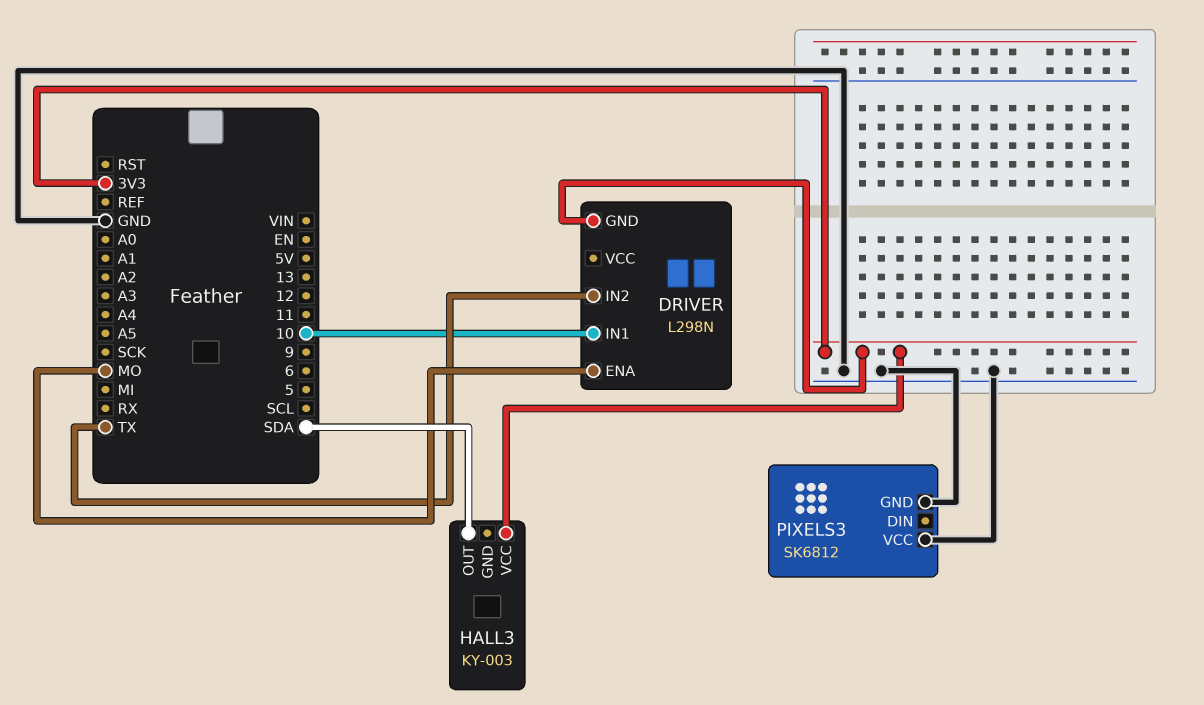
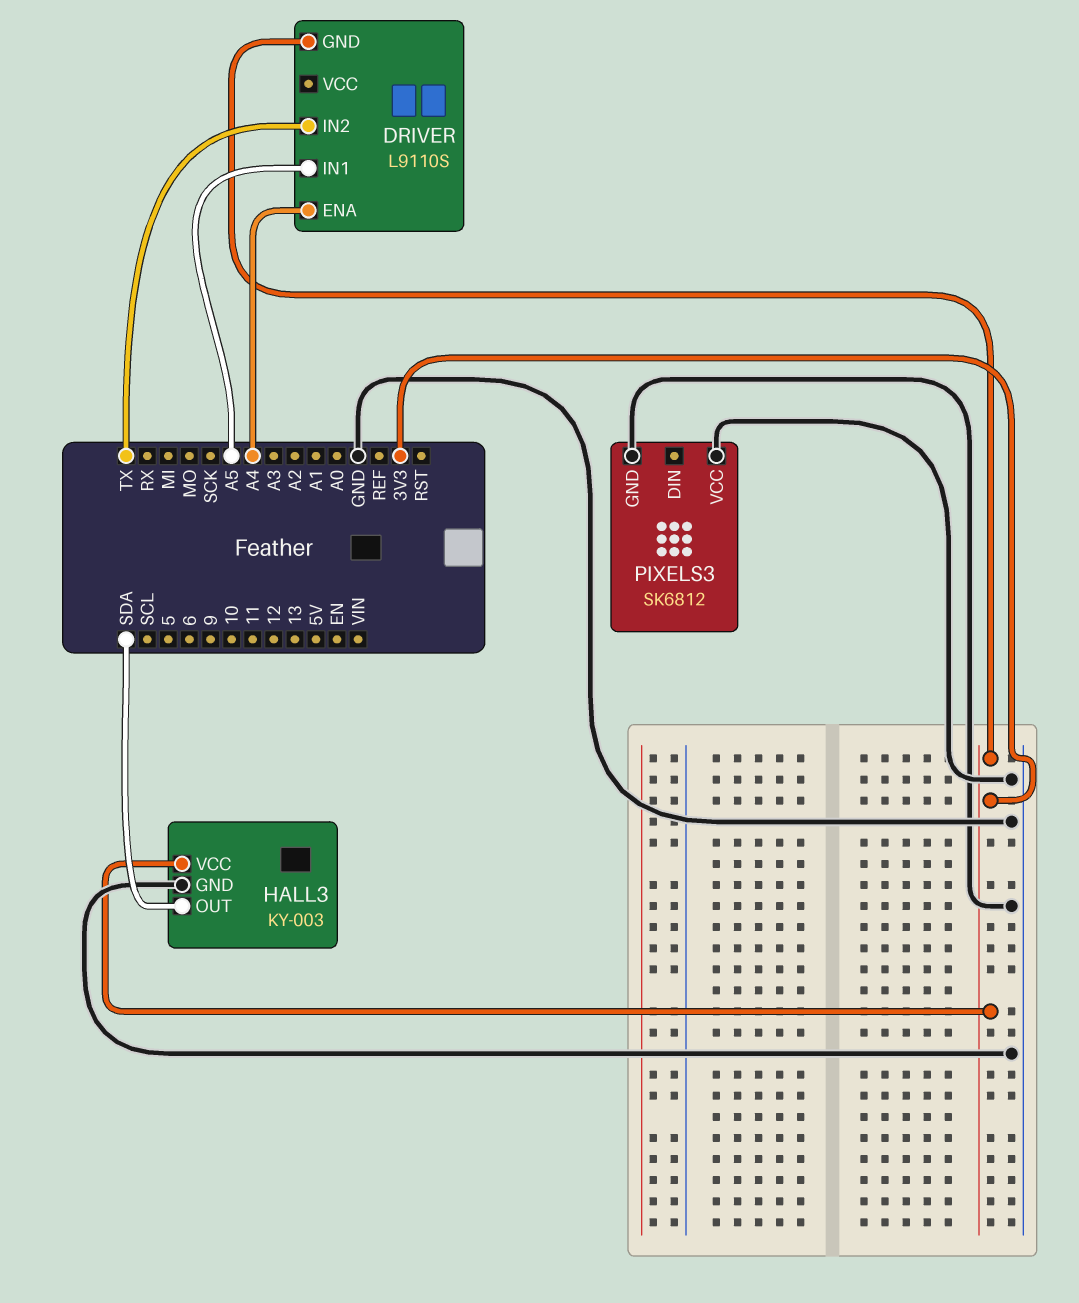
DRIVER: L298N -> L9110S
DRIVER pin ENA: MO -> A4
DRIVER pin IN1: 10 -> A5
HALL3 pin GND: none -> GND

